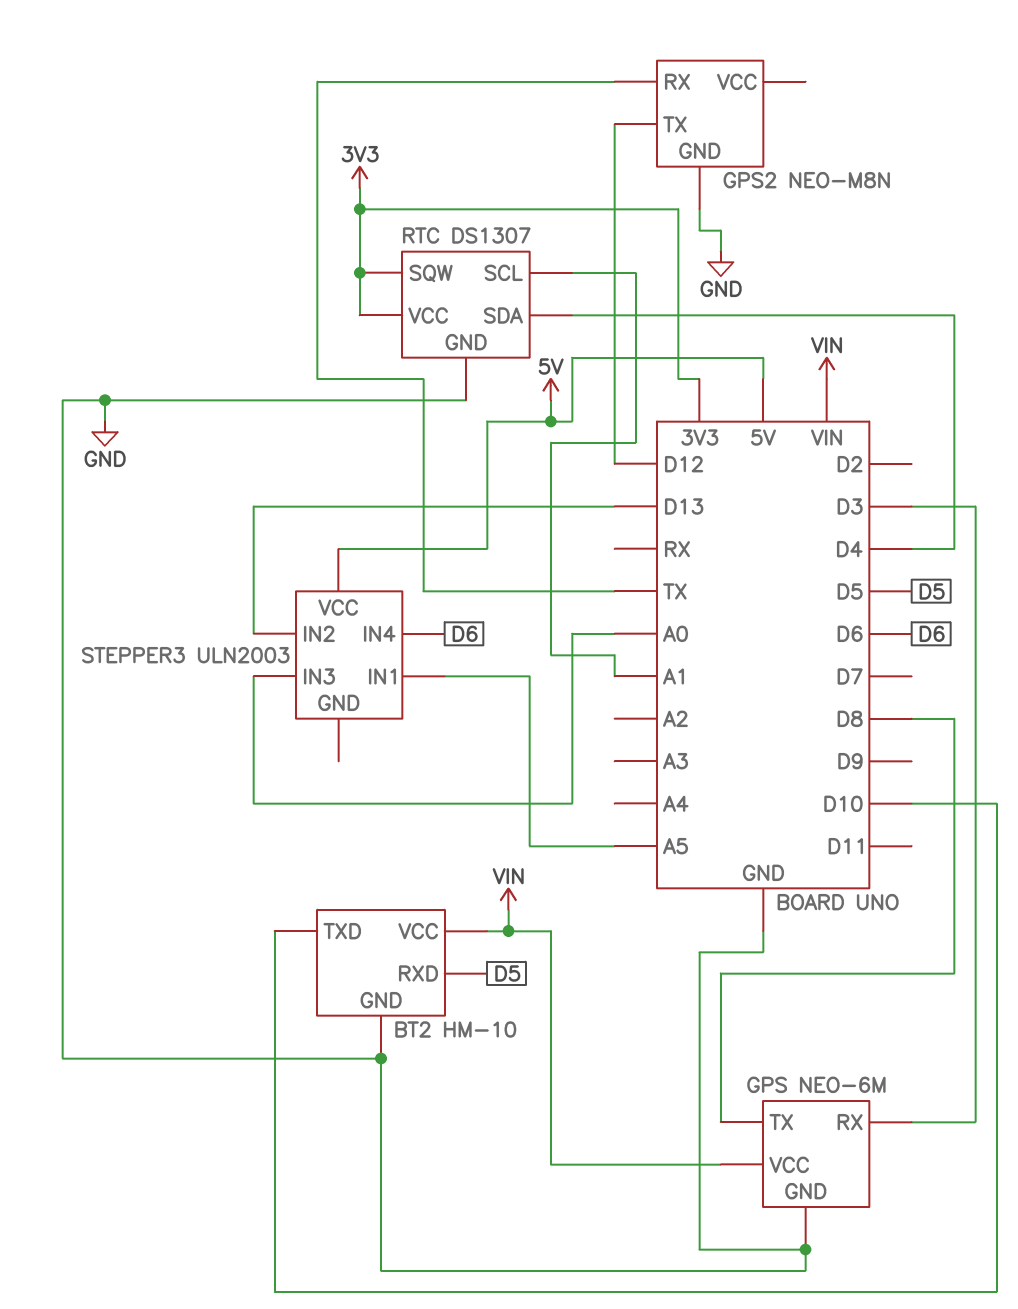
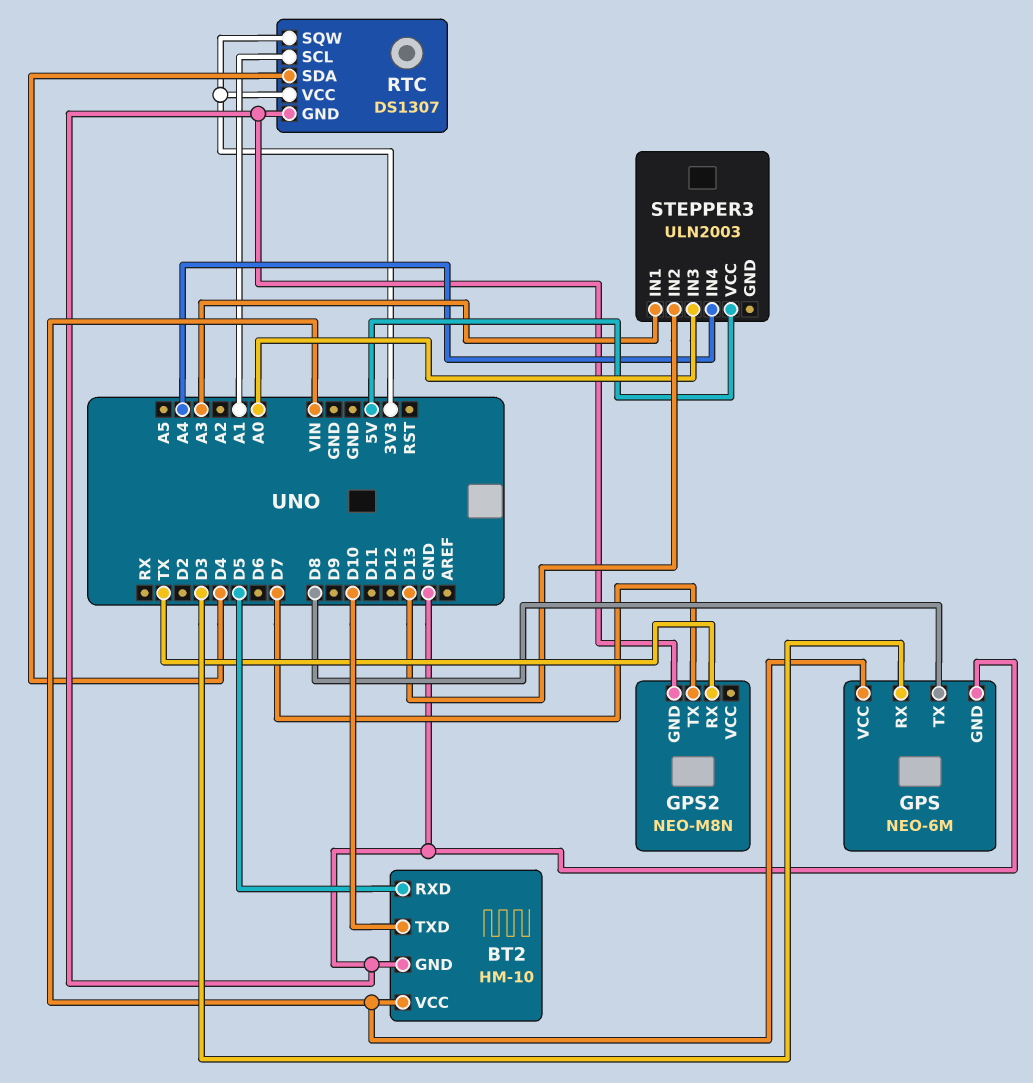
GPS2 pin TX: D12 -> D7
STEPPER3 pin IN1: A5 -> A3
STEPPER3 pin IN4: D6 -> A4

